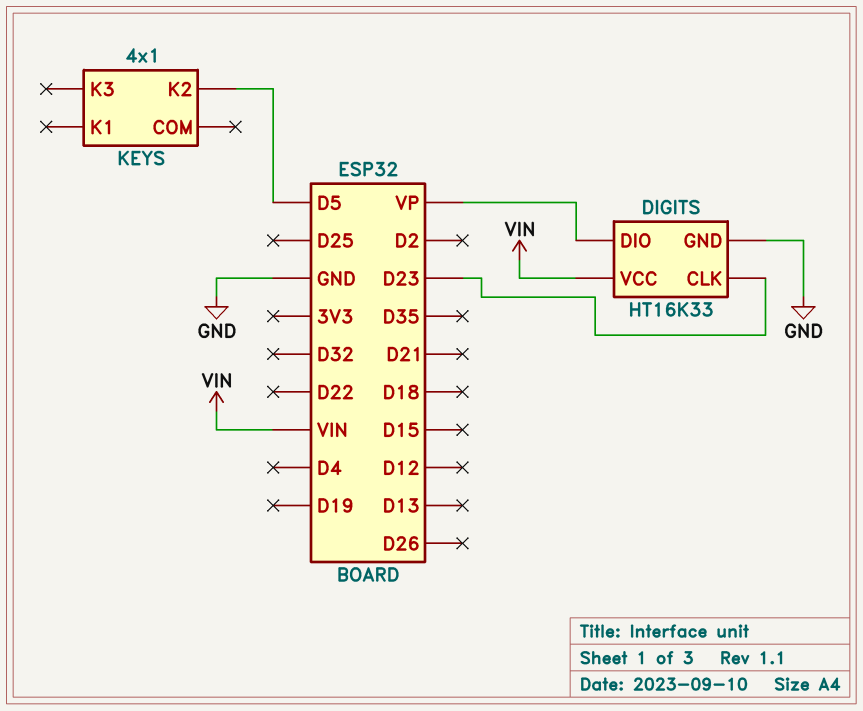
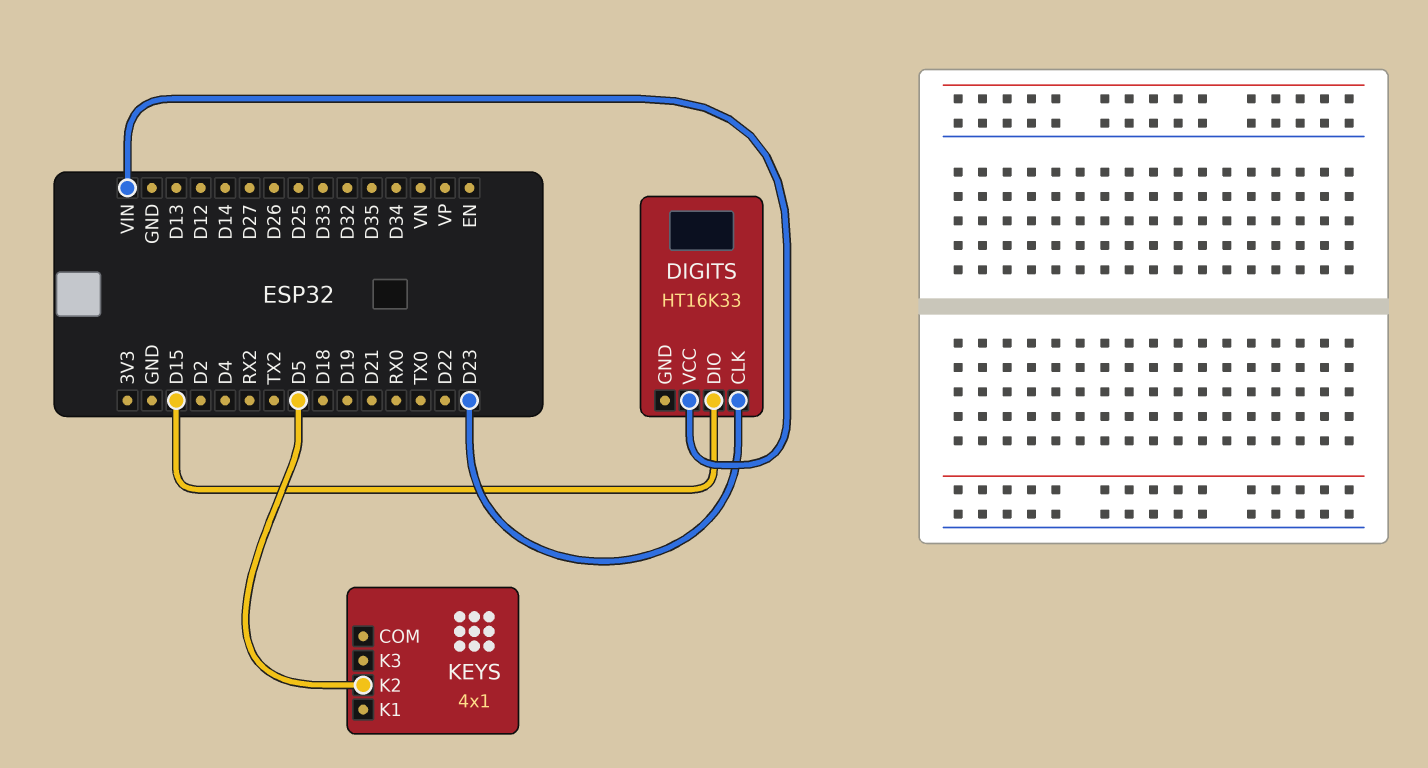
DIGITS pin DIO: VP -> D15
DIGITS pin GND: GND -> none

